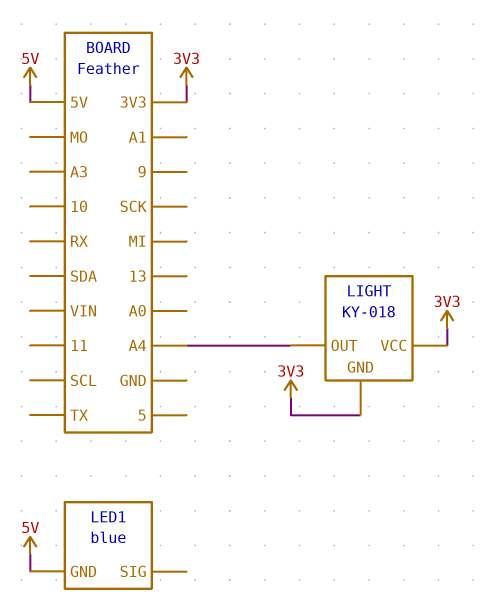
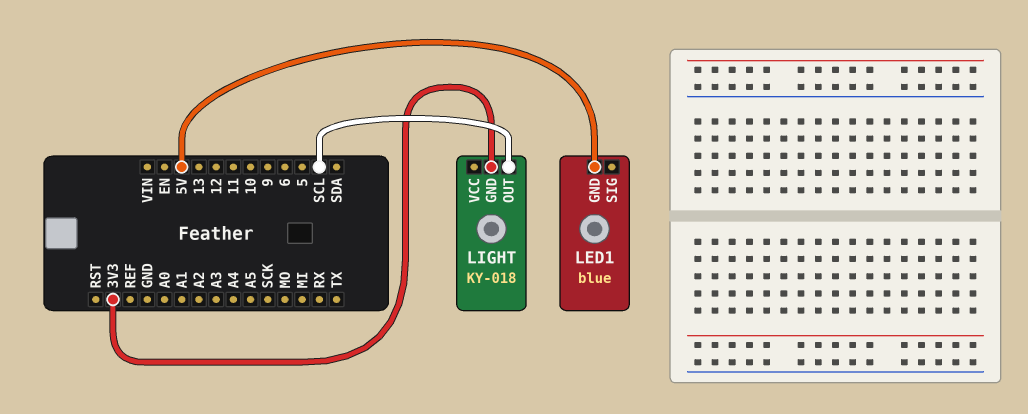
LIGHT pin OUT: A4 -> SCL
LIGHT pin VCC: 3V3 -> none

